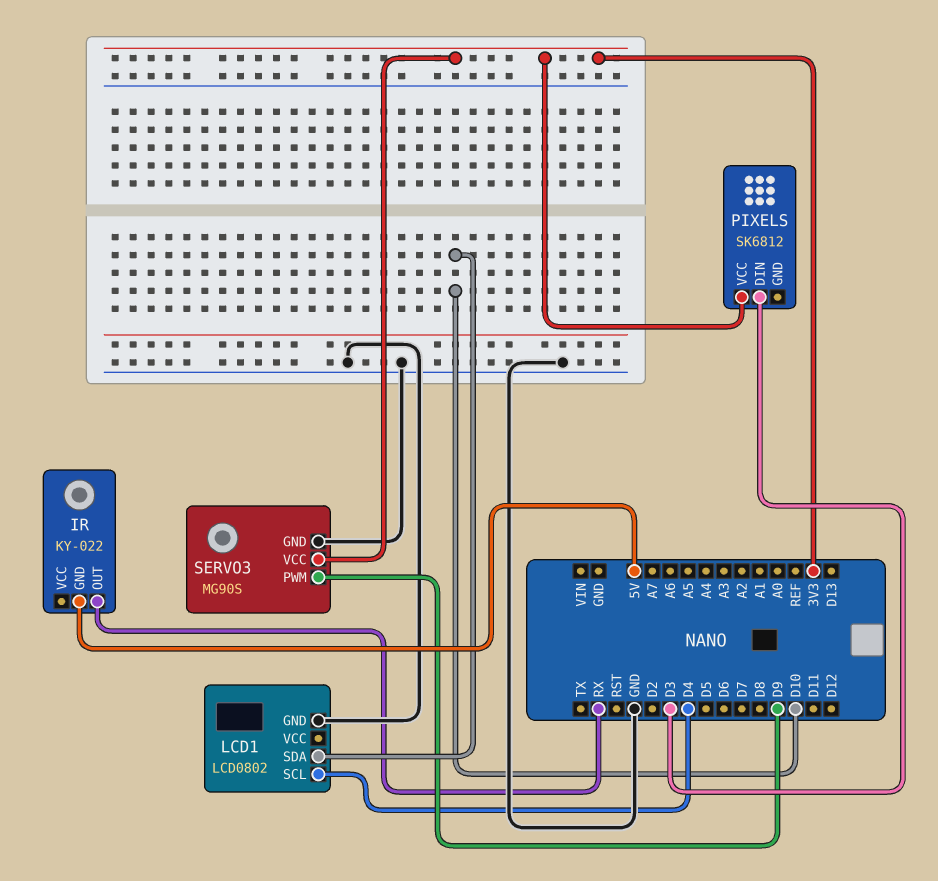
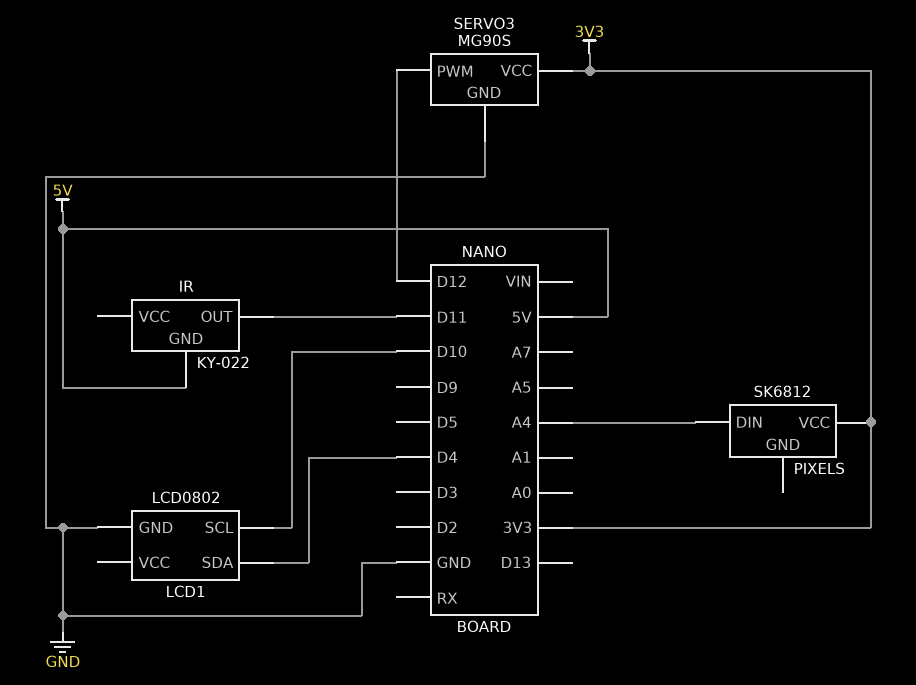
IR pin OUT: RX -> D11
LCD1 pin SCL: D4 -> D10
LCD1 pin SDA: D10 -> D4
PIXELS pin DIN: D3 -> A4
SERVO3 pin PWM: D9 -> D12

